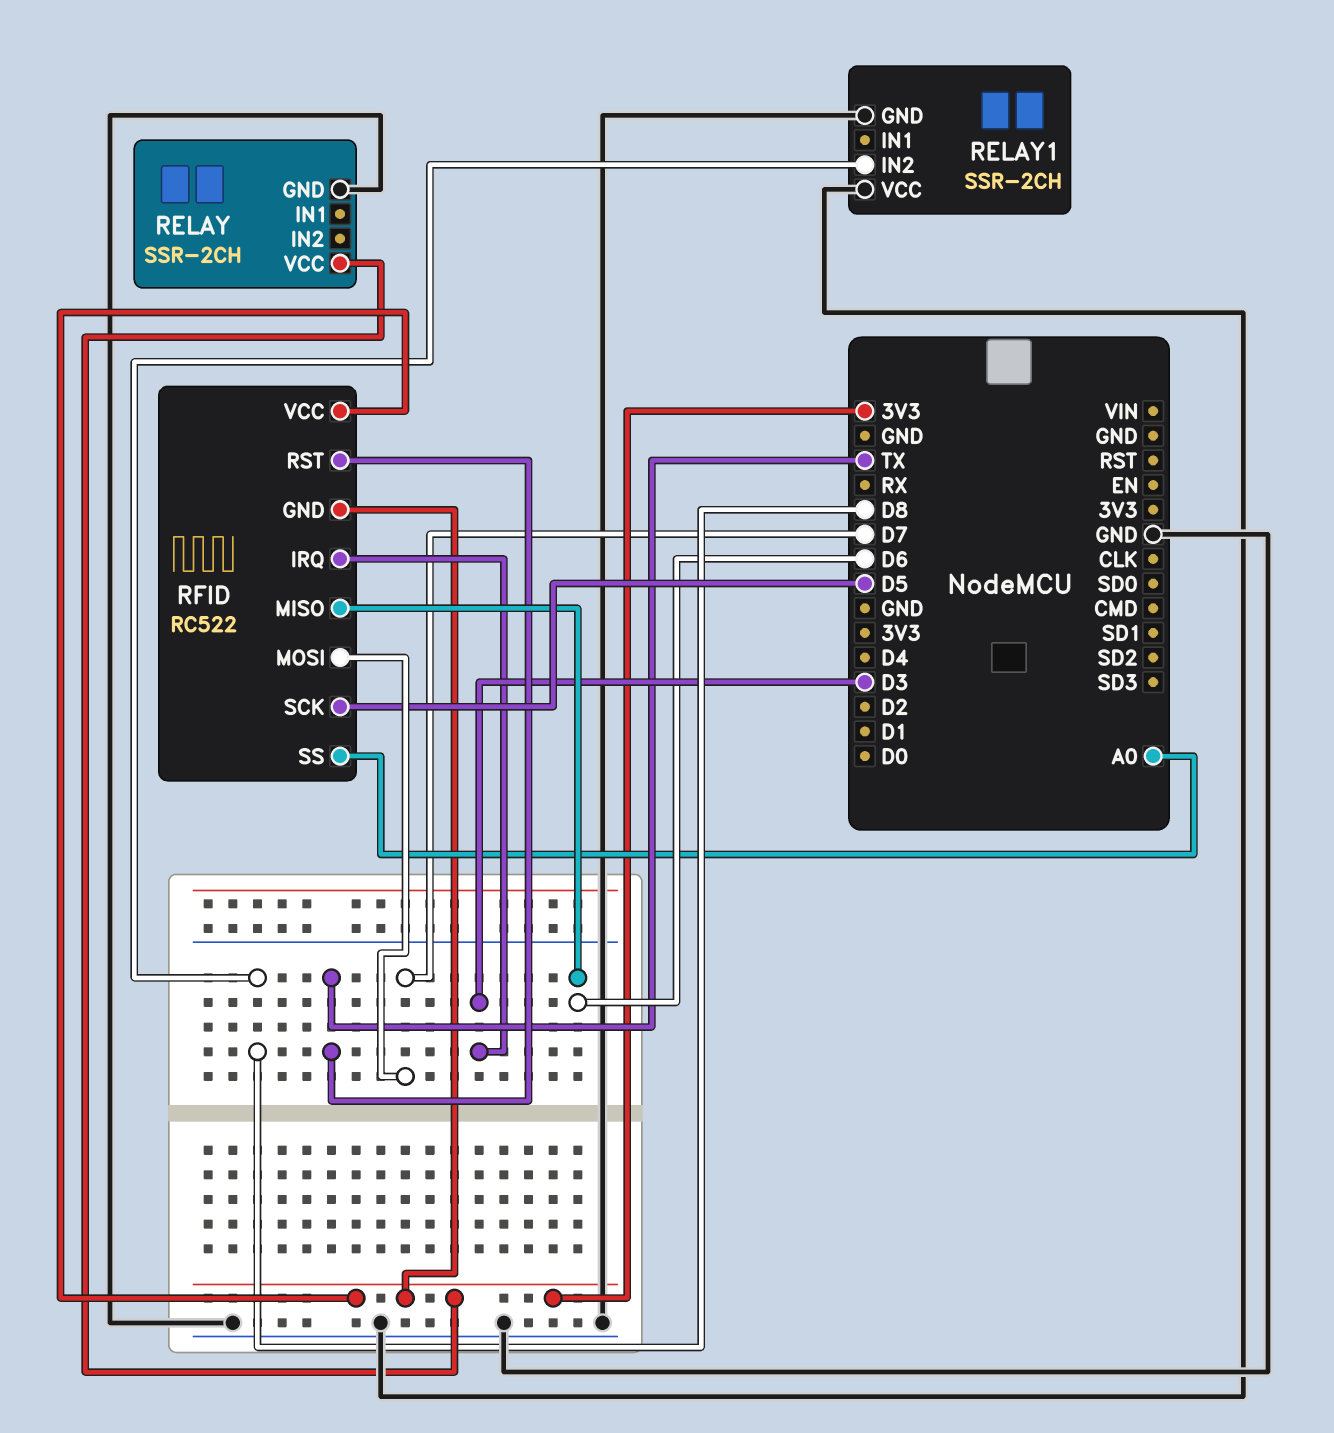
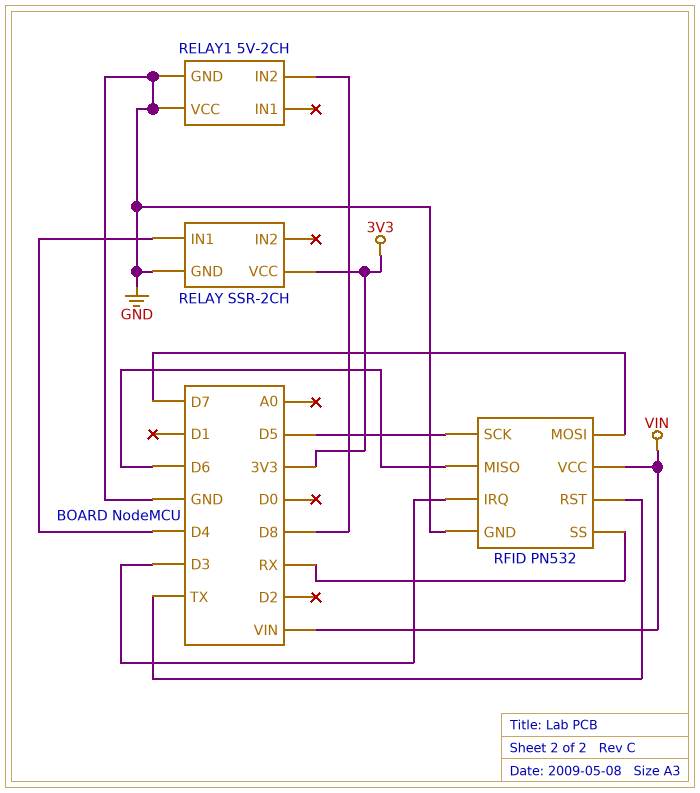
RELAY pin IN1: none -> D4
RELAY1: SSR-2CH -> 5V-2CH
RFID: RC522 -> PN532
RFID pin GND: 3V3 -> GND
RFID pin SS: A0 -> RX
RFID pin VCC: 3V3 -> VIN

